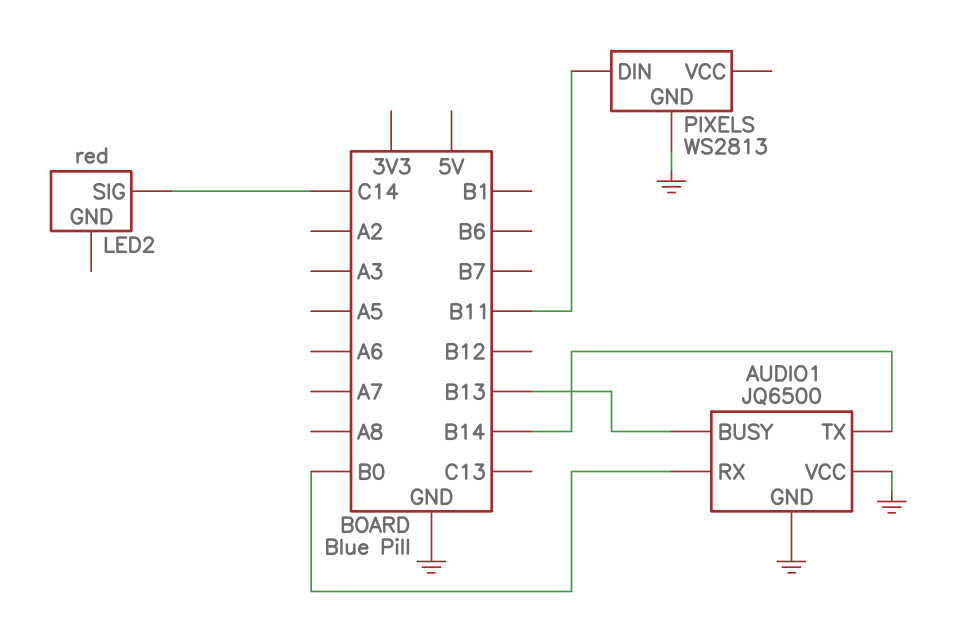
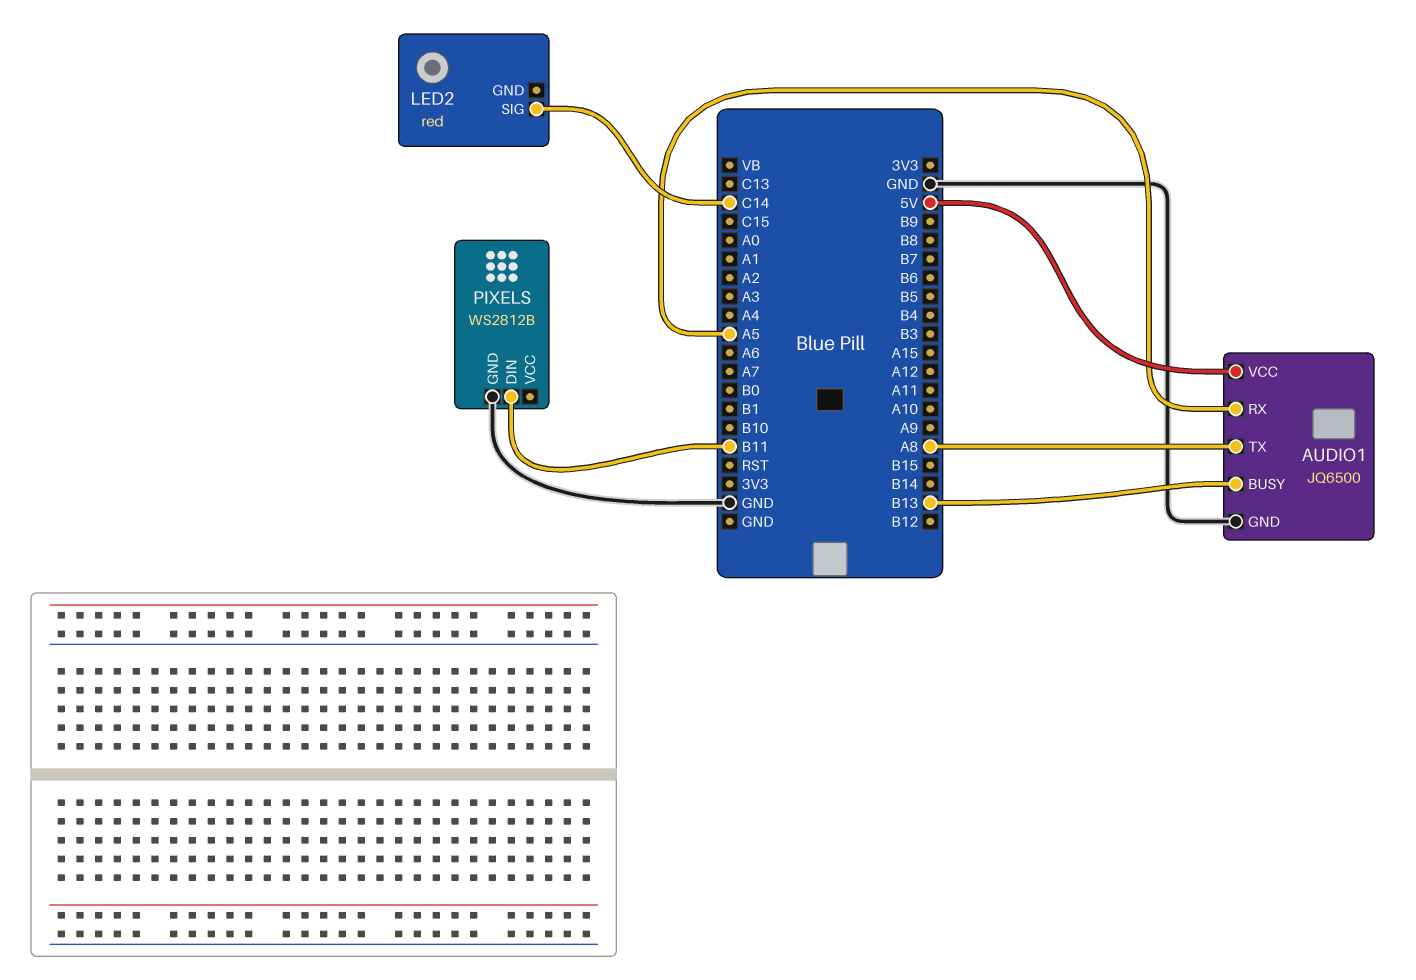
AUDIO1 pin RX: B0 -> A5
AUDIO1 pin TX: B14 -> A8
AUDIO1 pin VCC: GND -> 5V
PIXELS: WS2813 -> WS2812B

